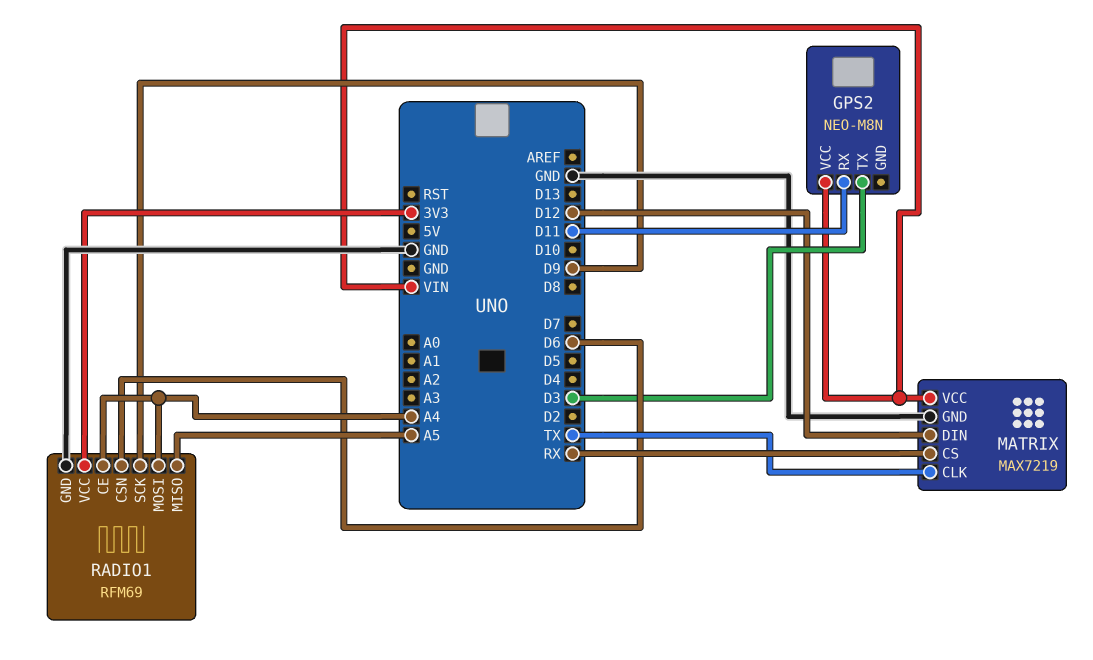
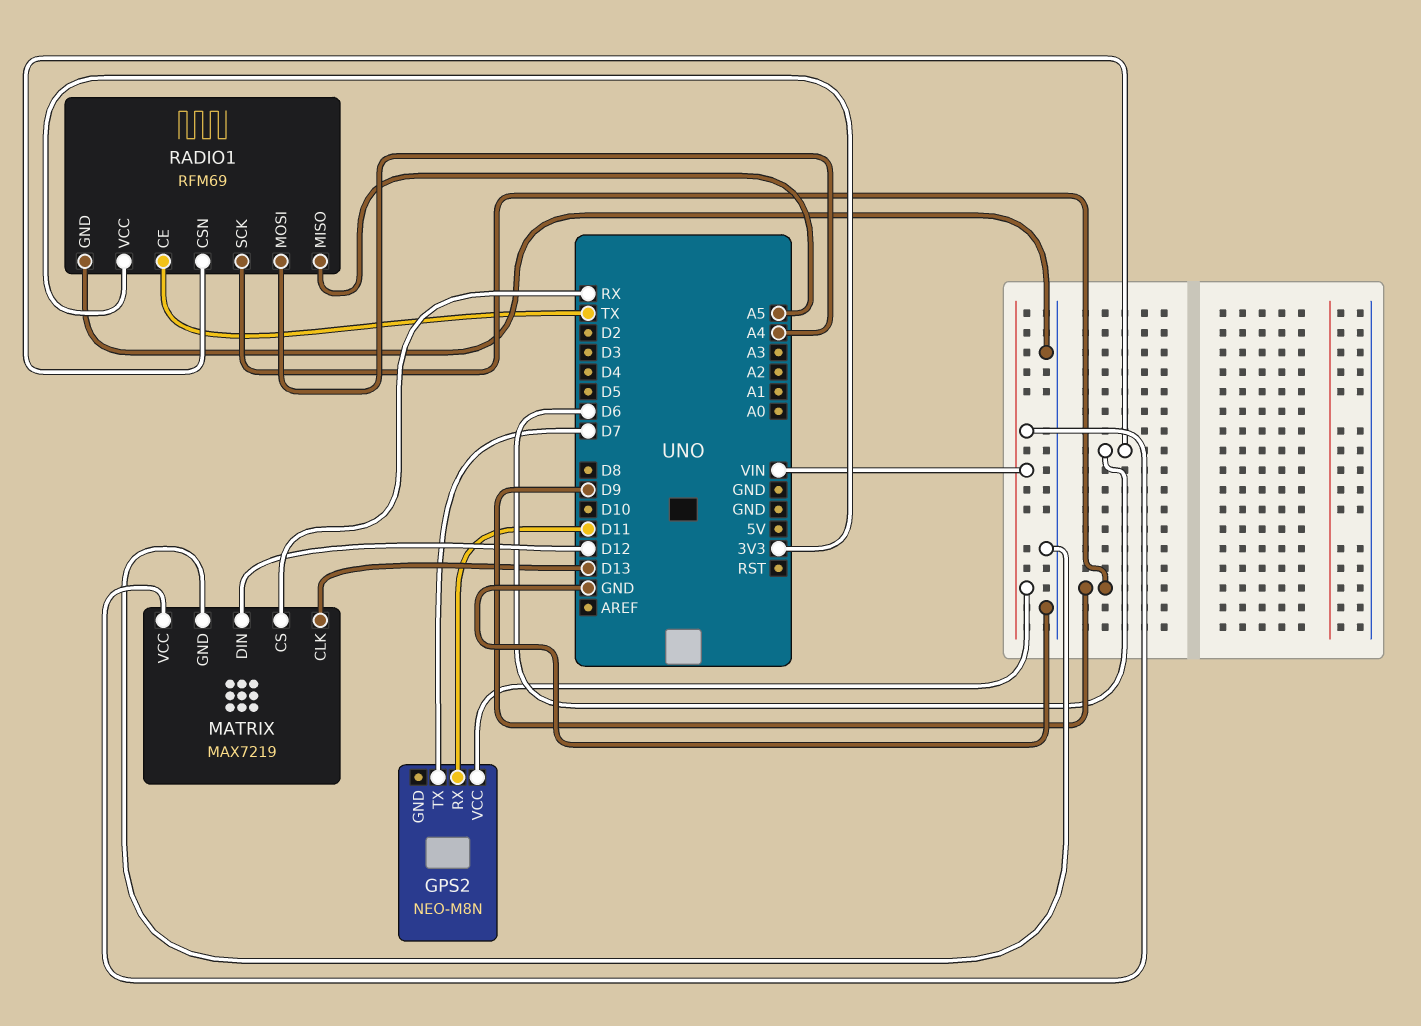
GPS2 pin TX: D3 -> D7
MATRIX pin CLK: TX -> D13
RADIO1 pin CE: A4 -> TX

